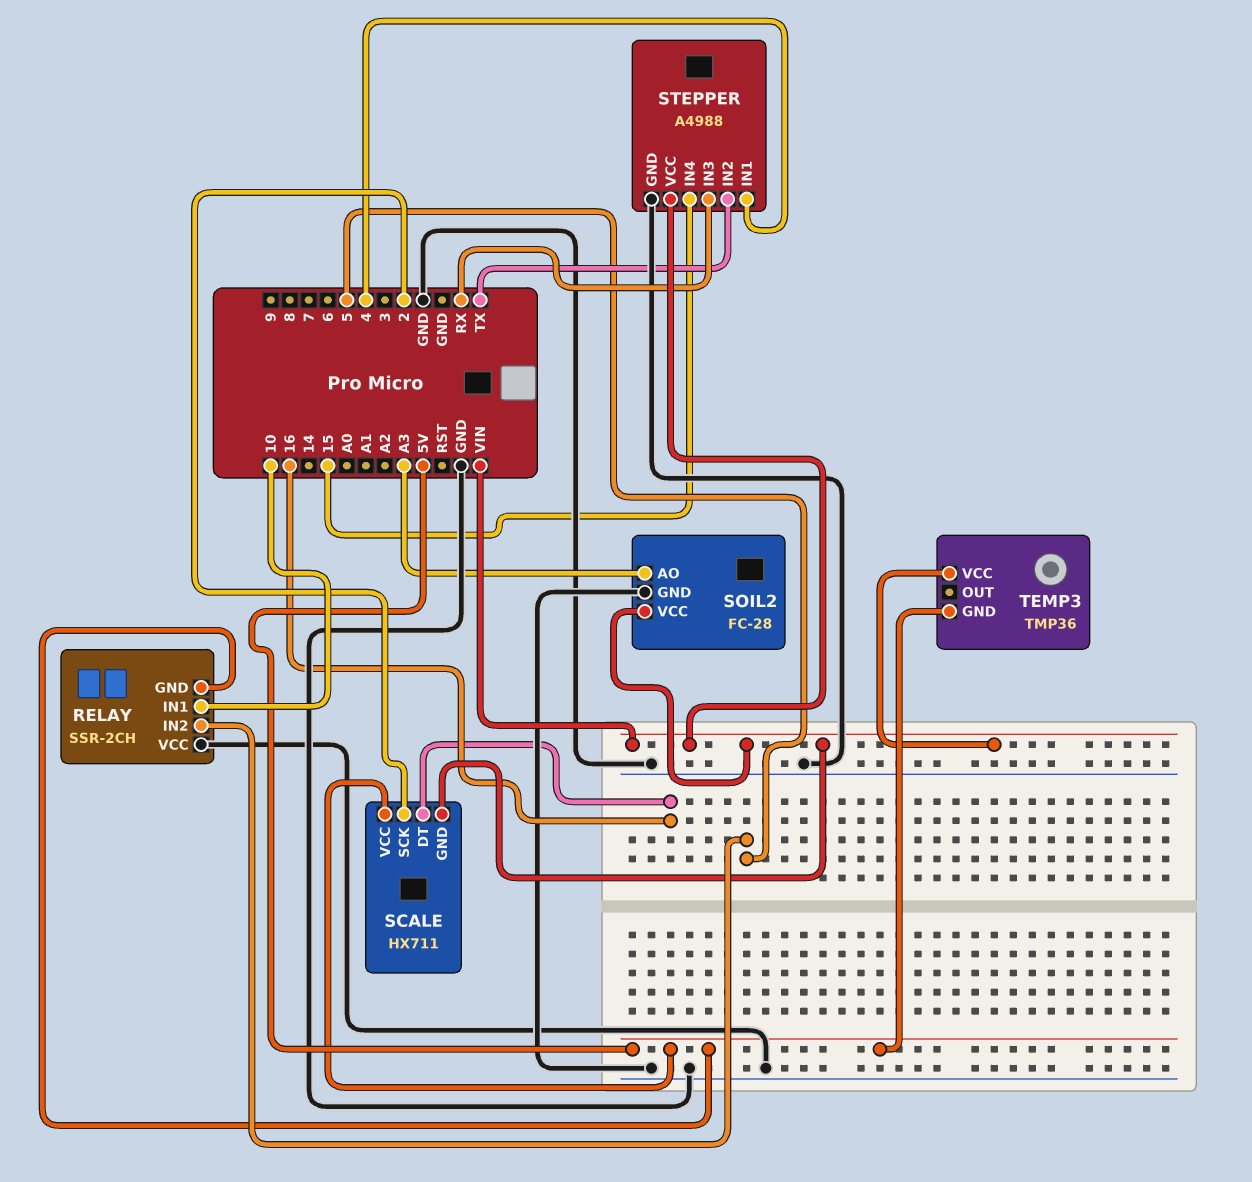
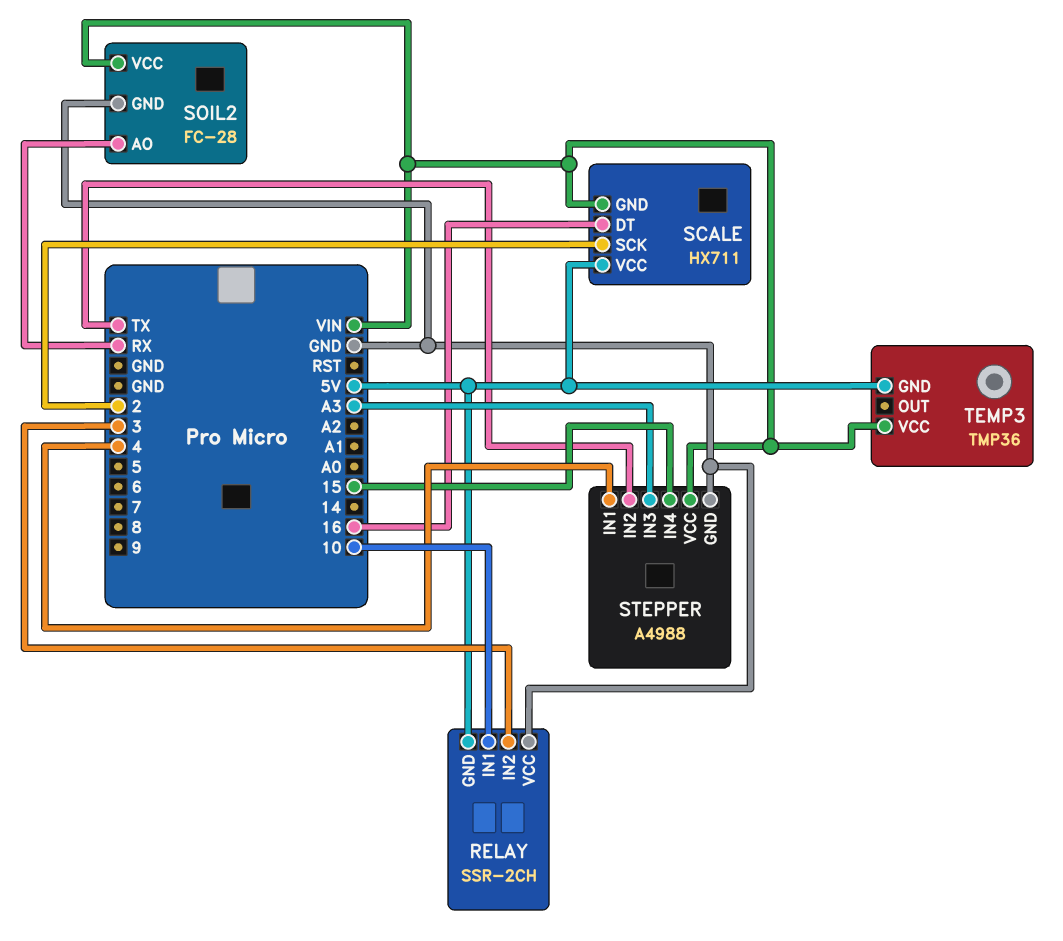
RELAY pin IN2: 5 -> 3
SOIL2 pin AO: A3 -> RX
STEPPER pin IN3: RX -> A3

